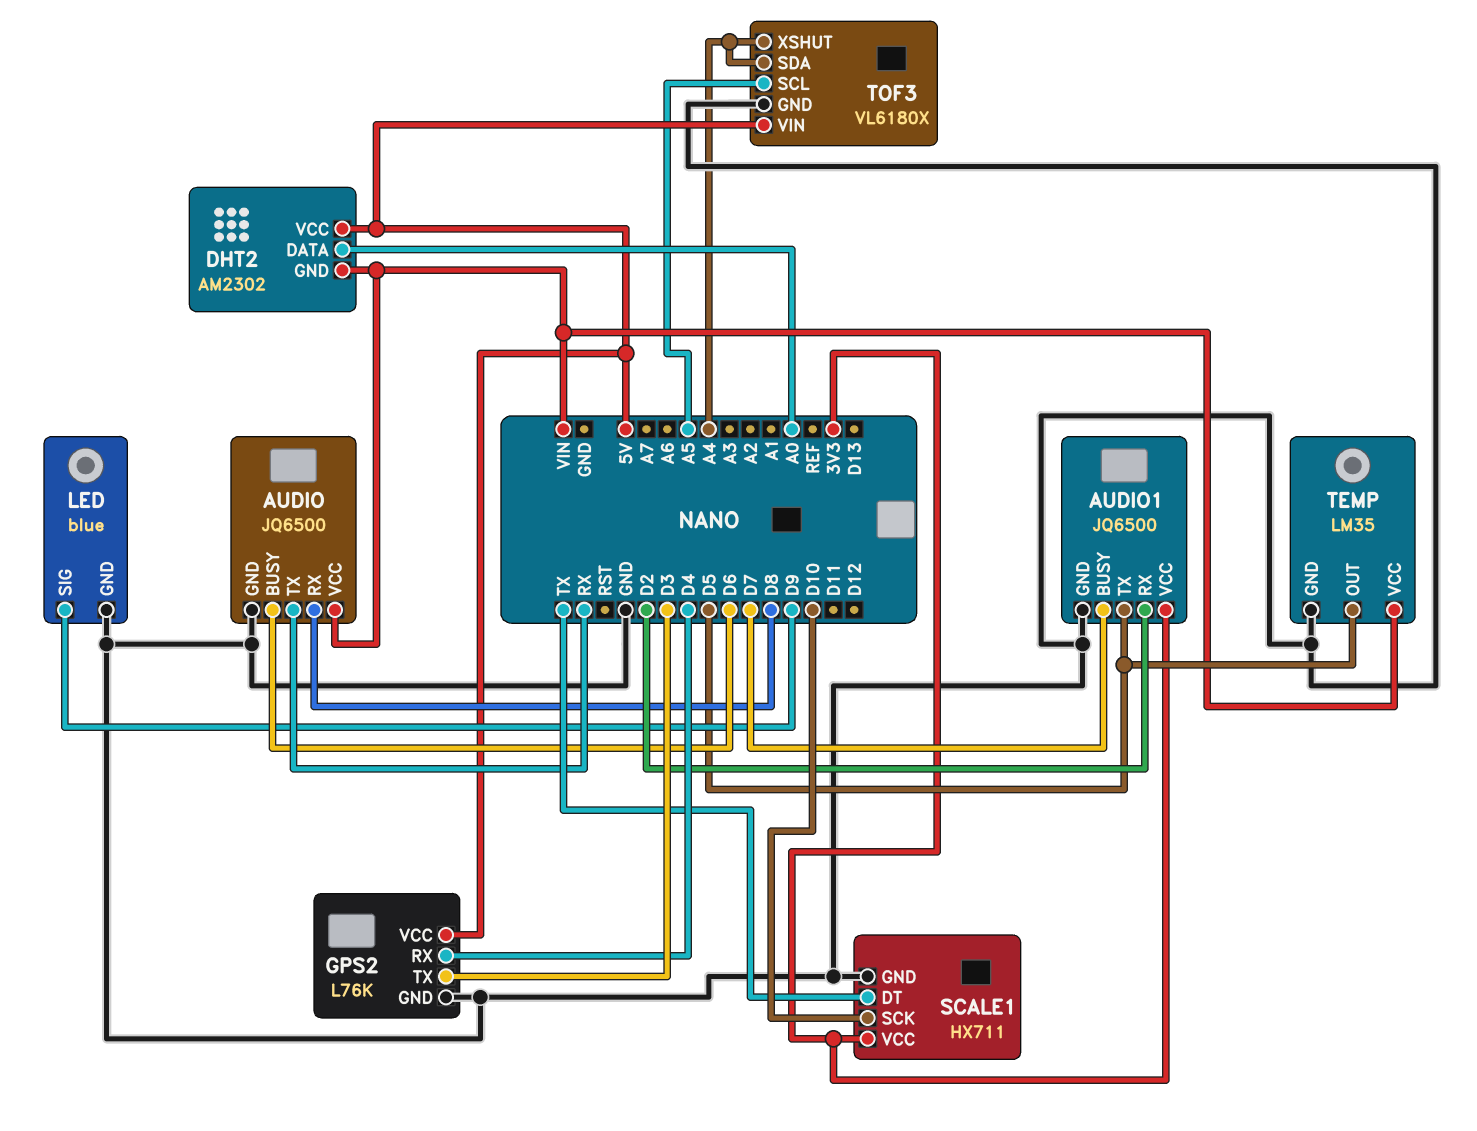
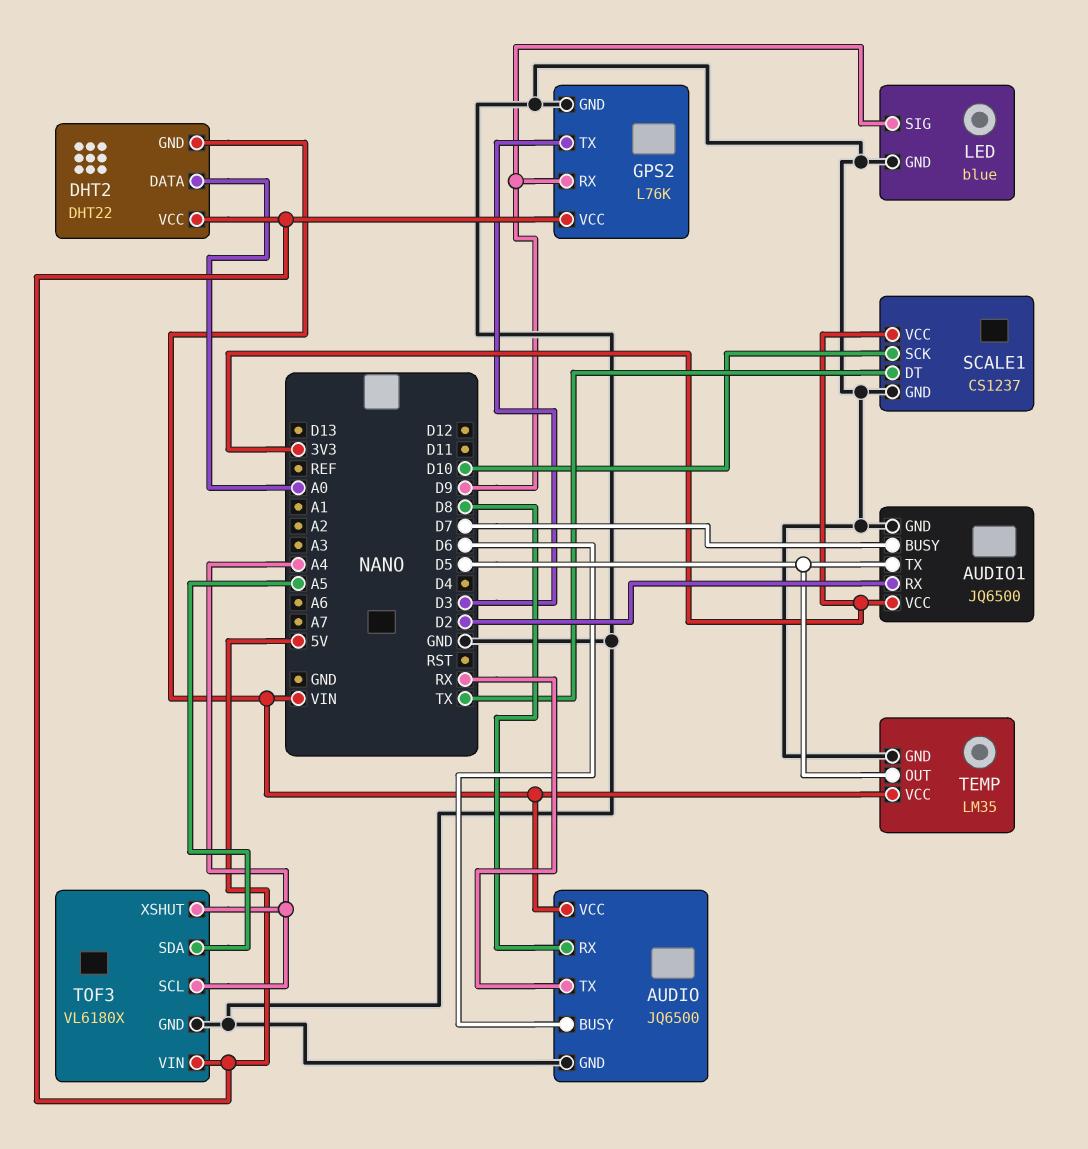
DHT2: AM2302 -> DHT22
GPS2 pin RX: D4 -> D9
SCALE1: HX711 -> CS1237
TOF3 pin SCL: A5 -> A4
TOF3 pin SDA: A4 -> A5

